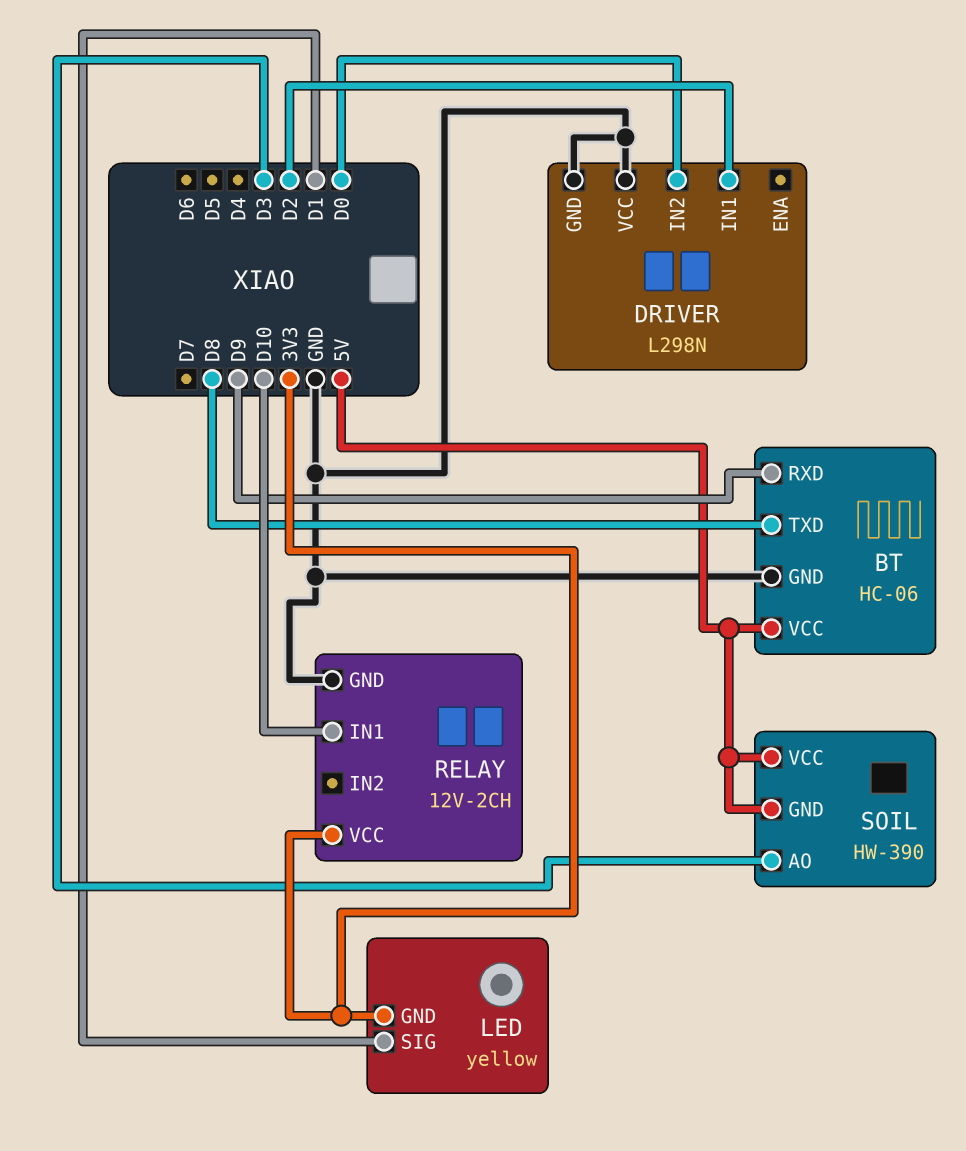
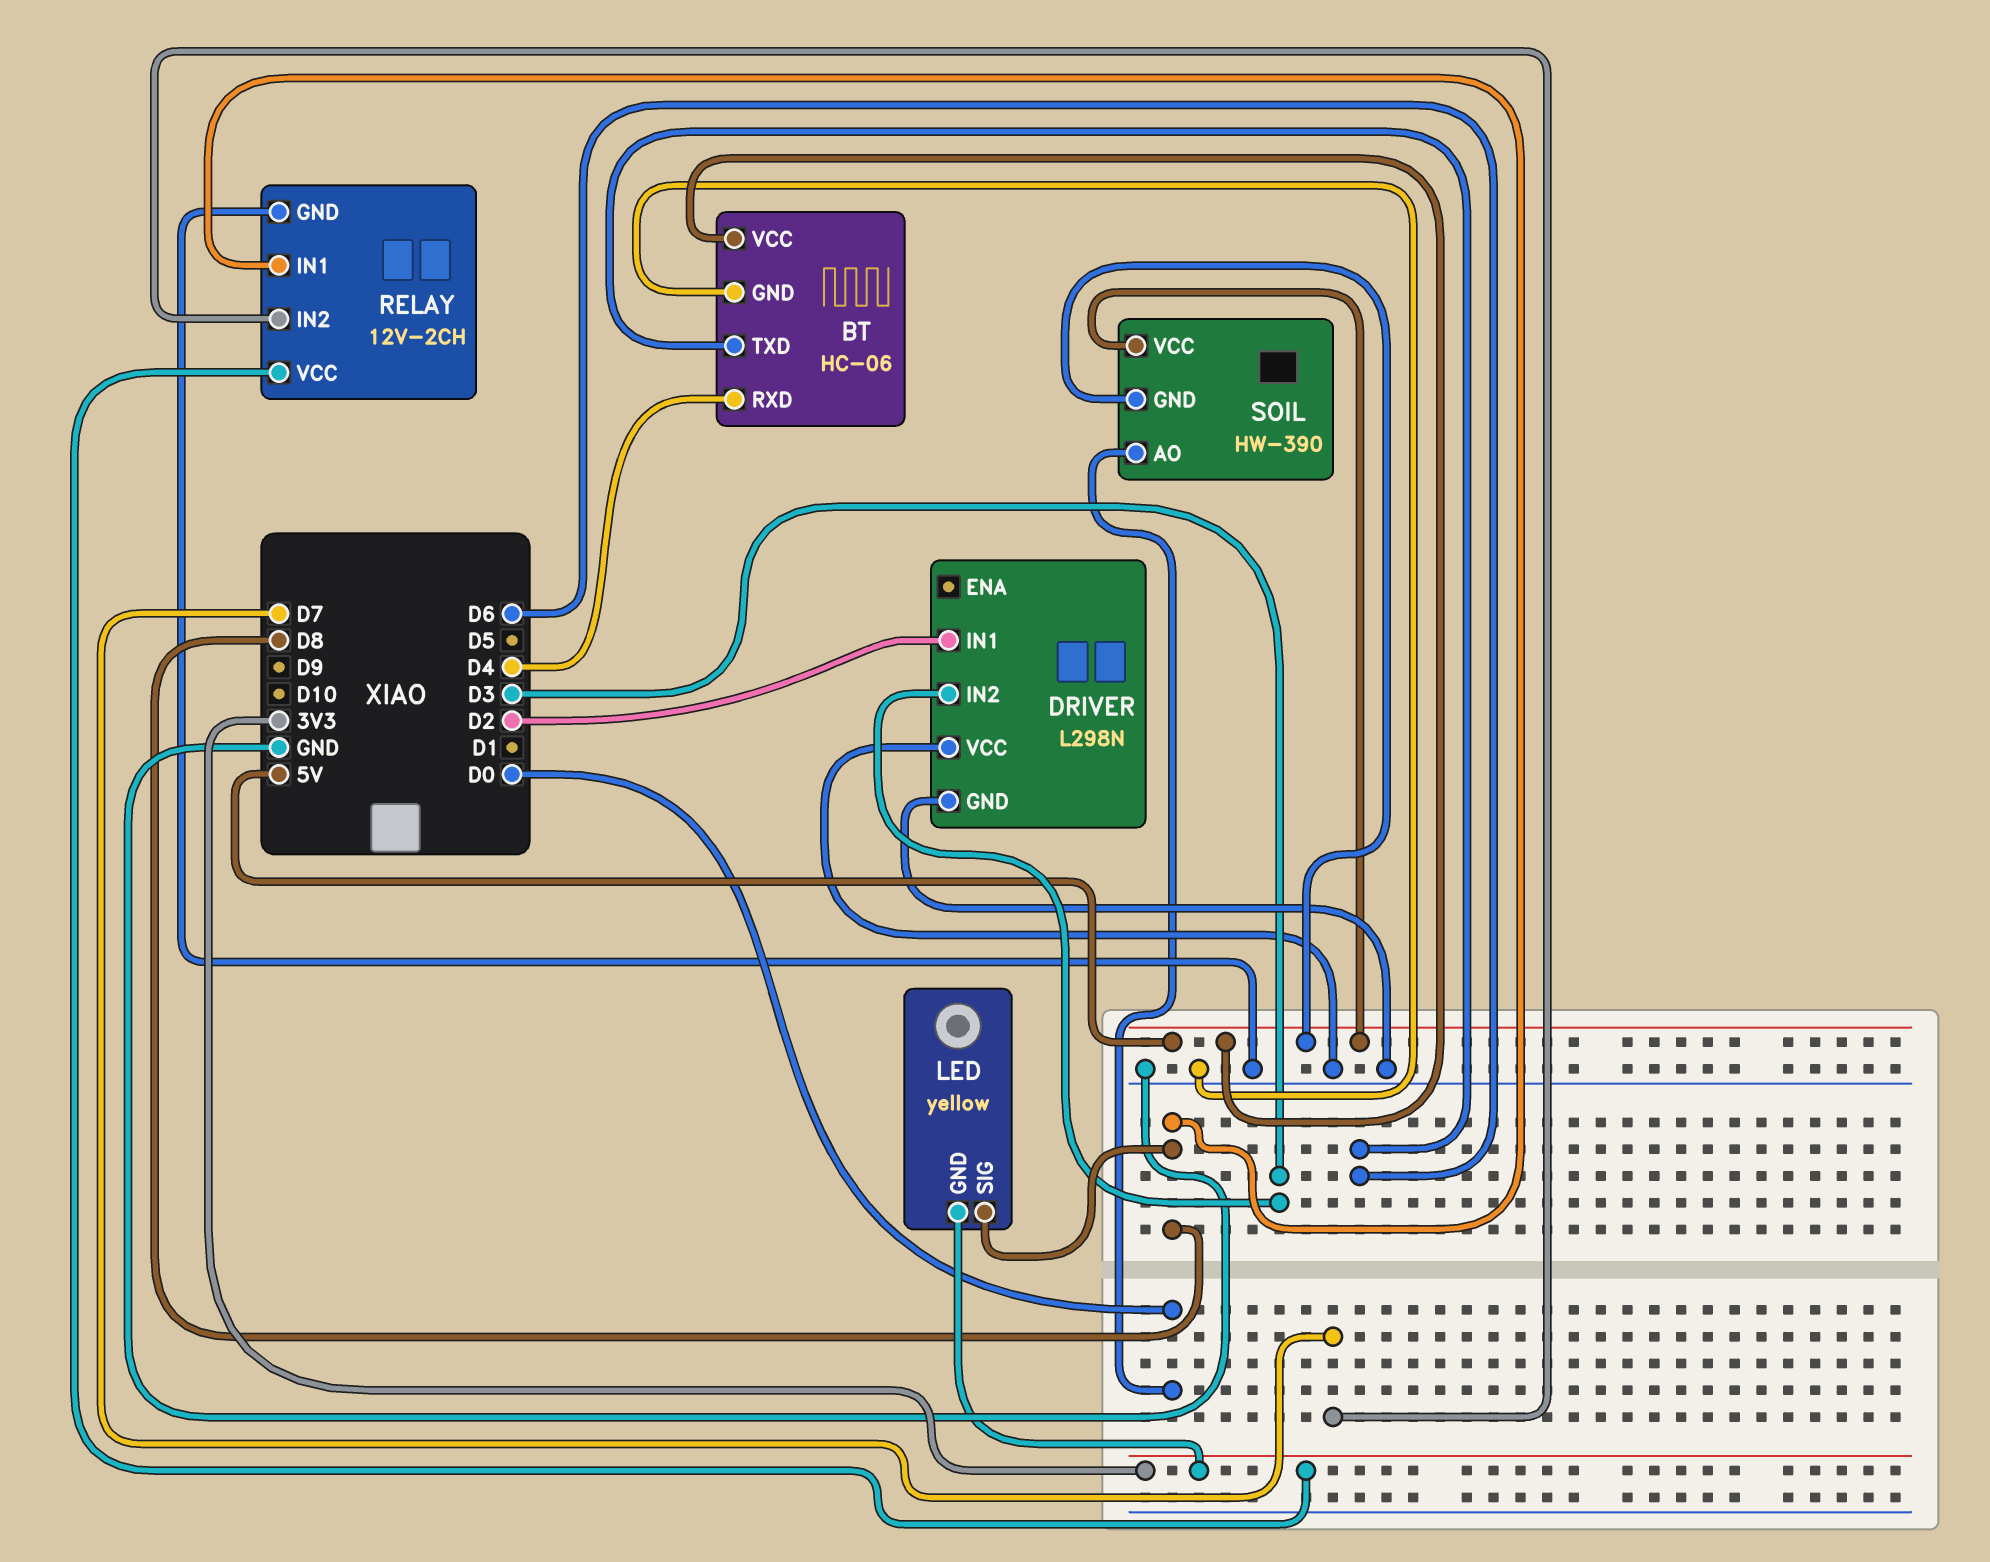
BT pin RXD: D9 -> D4
BT pin TXD: D8 -> D6
DRIVER pin IN2: D0 -> D3
LED pin SIG: D1 -> D8
RELAY pin IN1: D10 -> D8
RELAY pin IN2: none -> D7
SOIL pin AO: D3 -> D0

